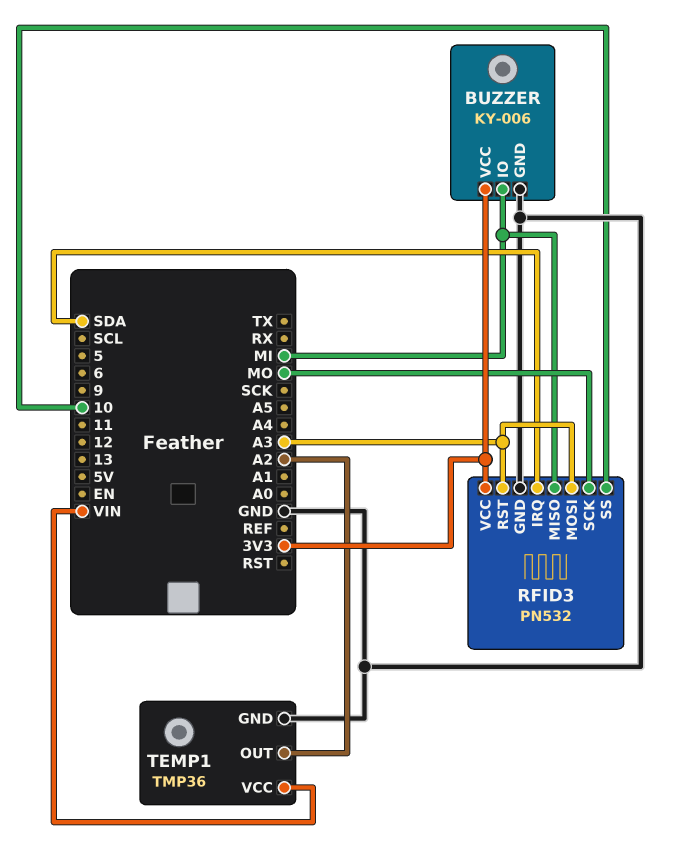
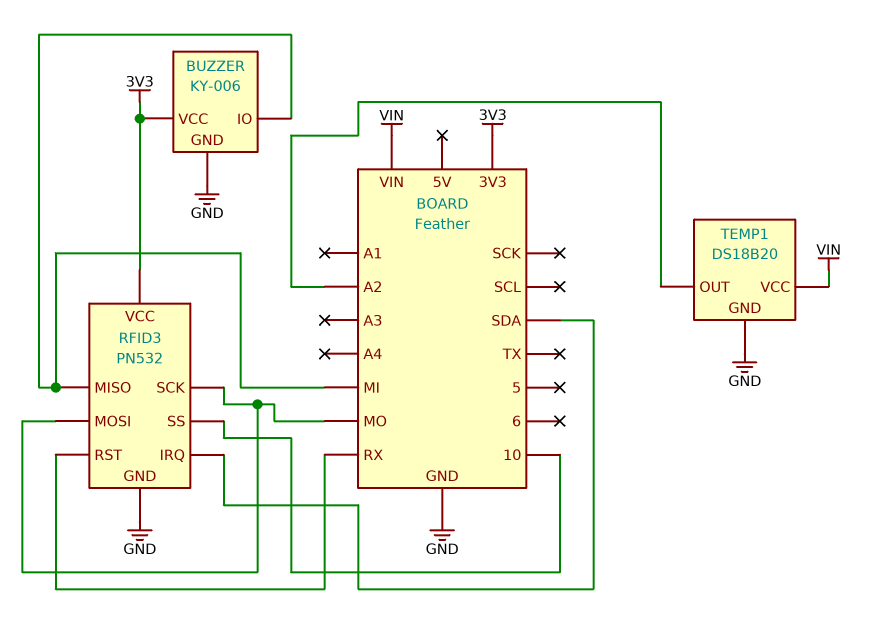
RFID3 pin MOSI: A3 -> MO
RFID3 pin RST: A3 -> RX
TEMP1: TMP36 -> DS18B20

